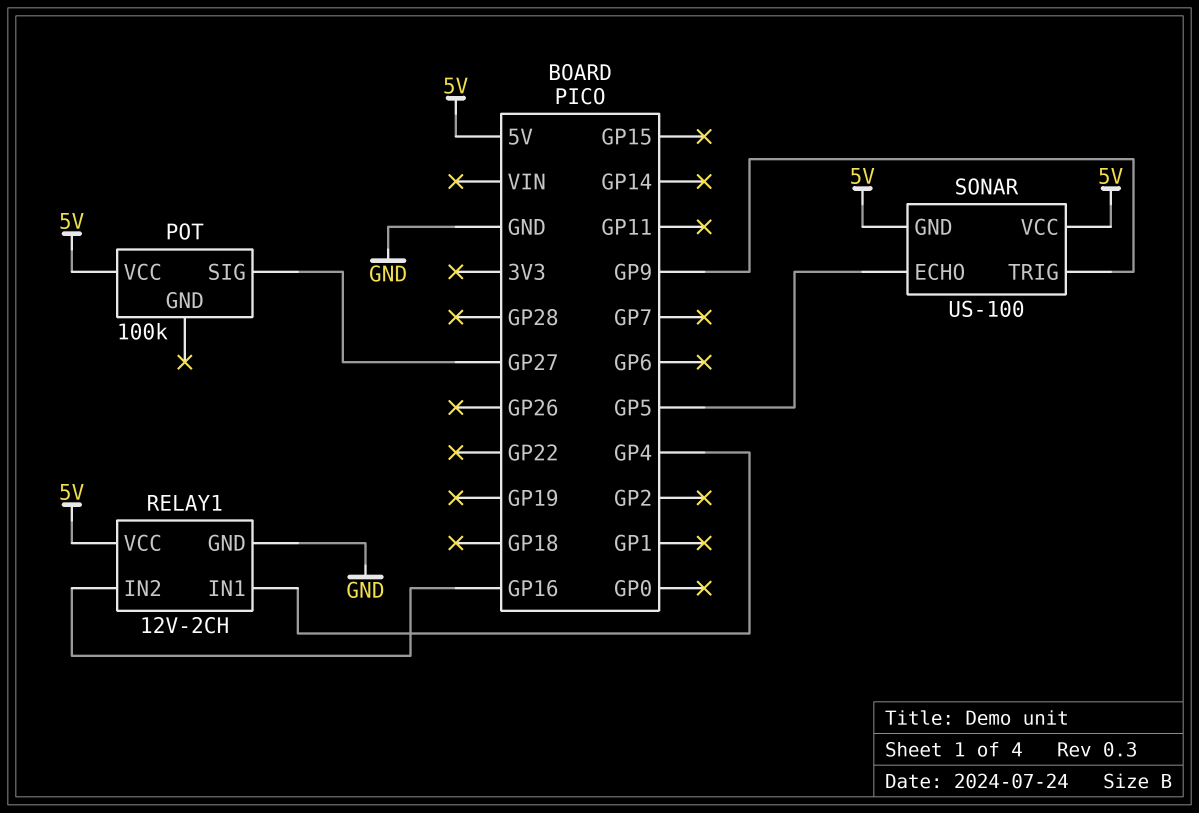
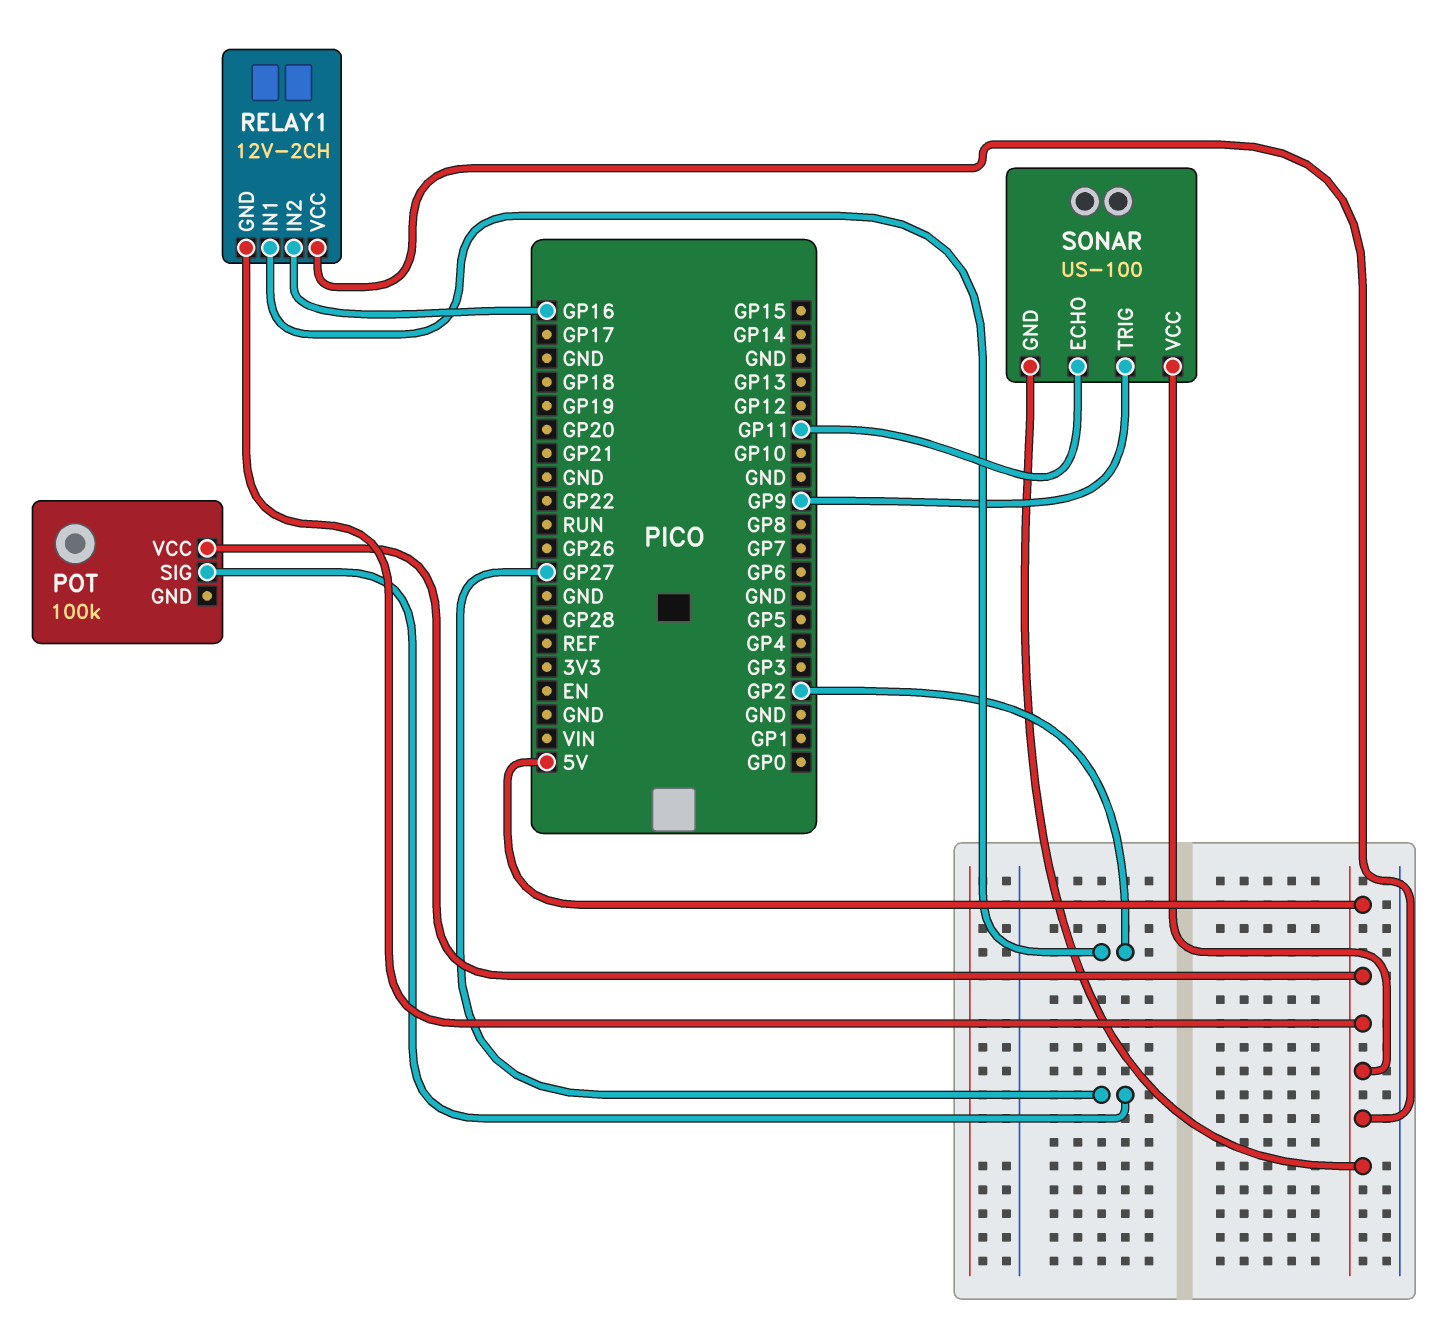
RELAY1 pin GND: GND -> 5V
RELAY1 pin IN1: GP4 -> GP2
SONAR pin ECHO: GP5 -> GP11

